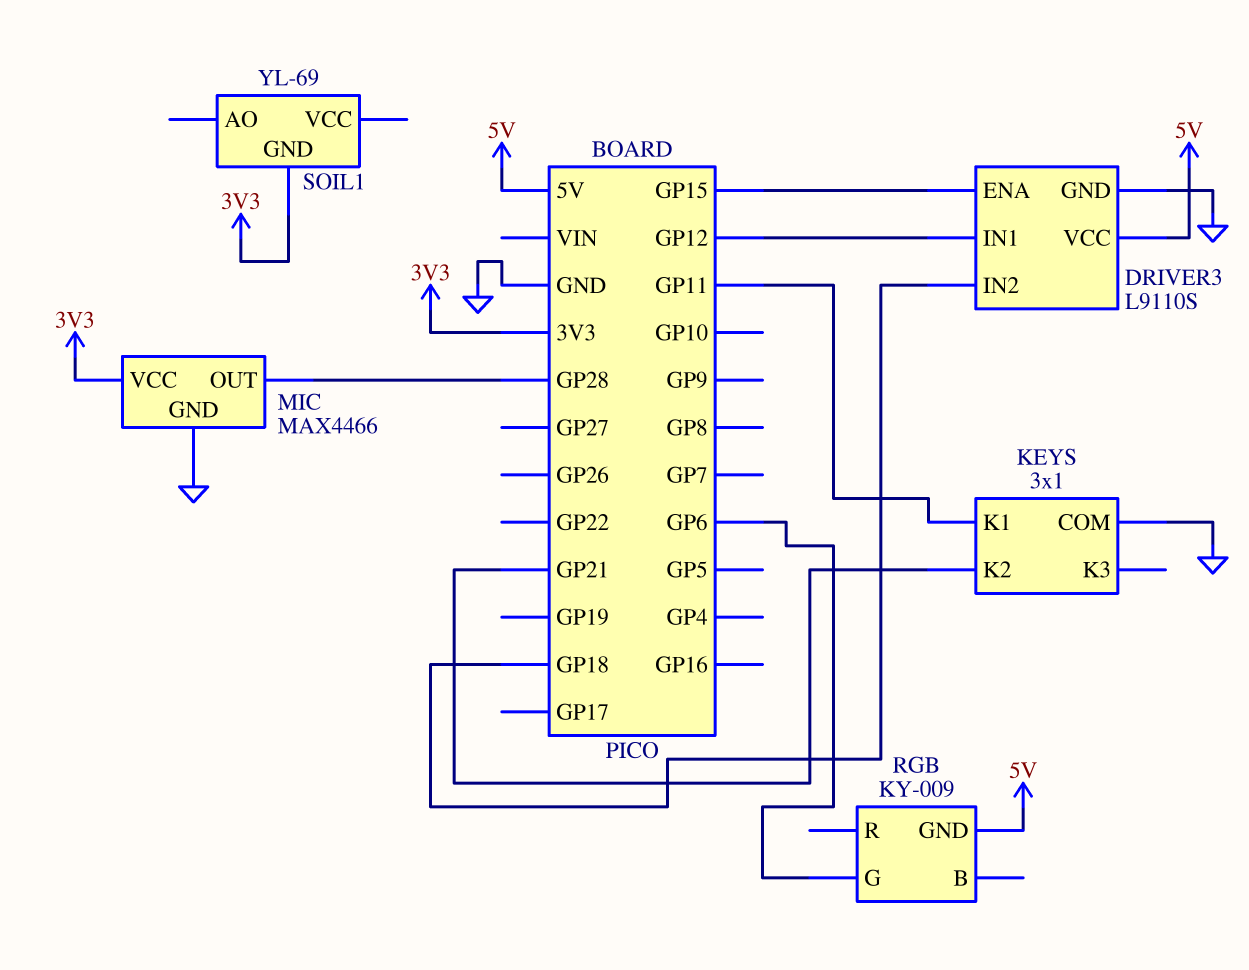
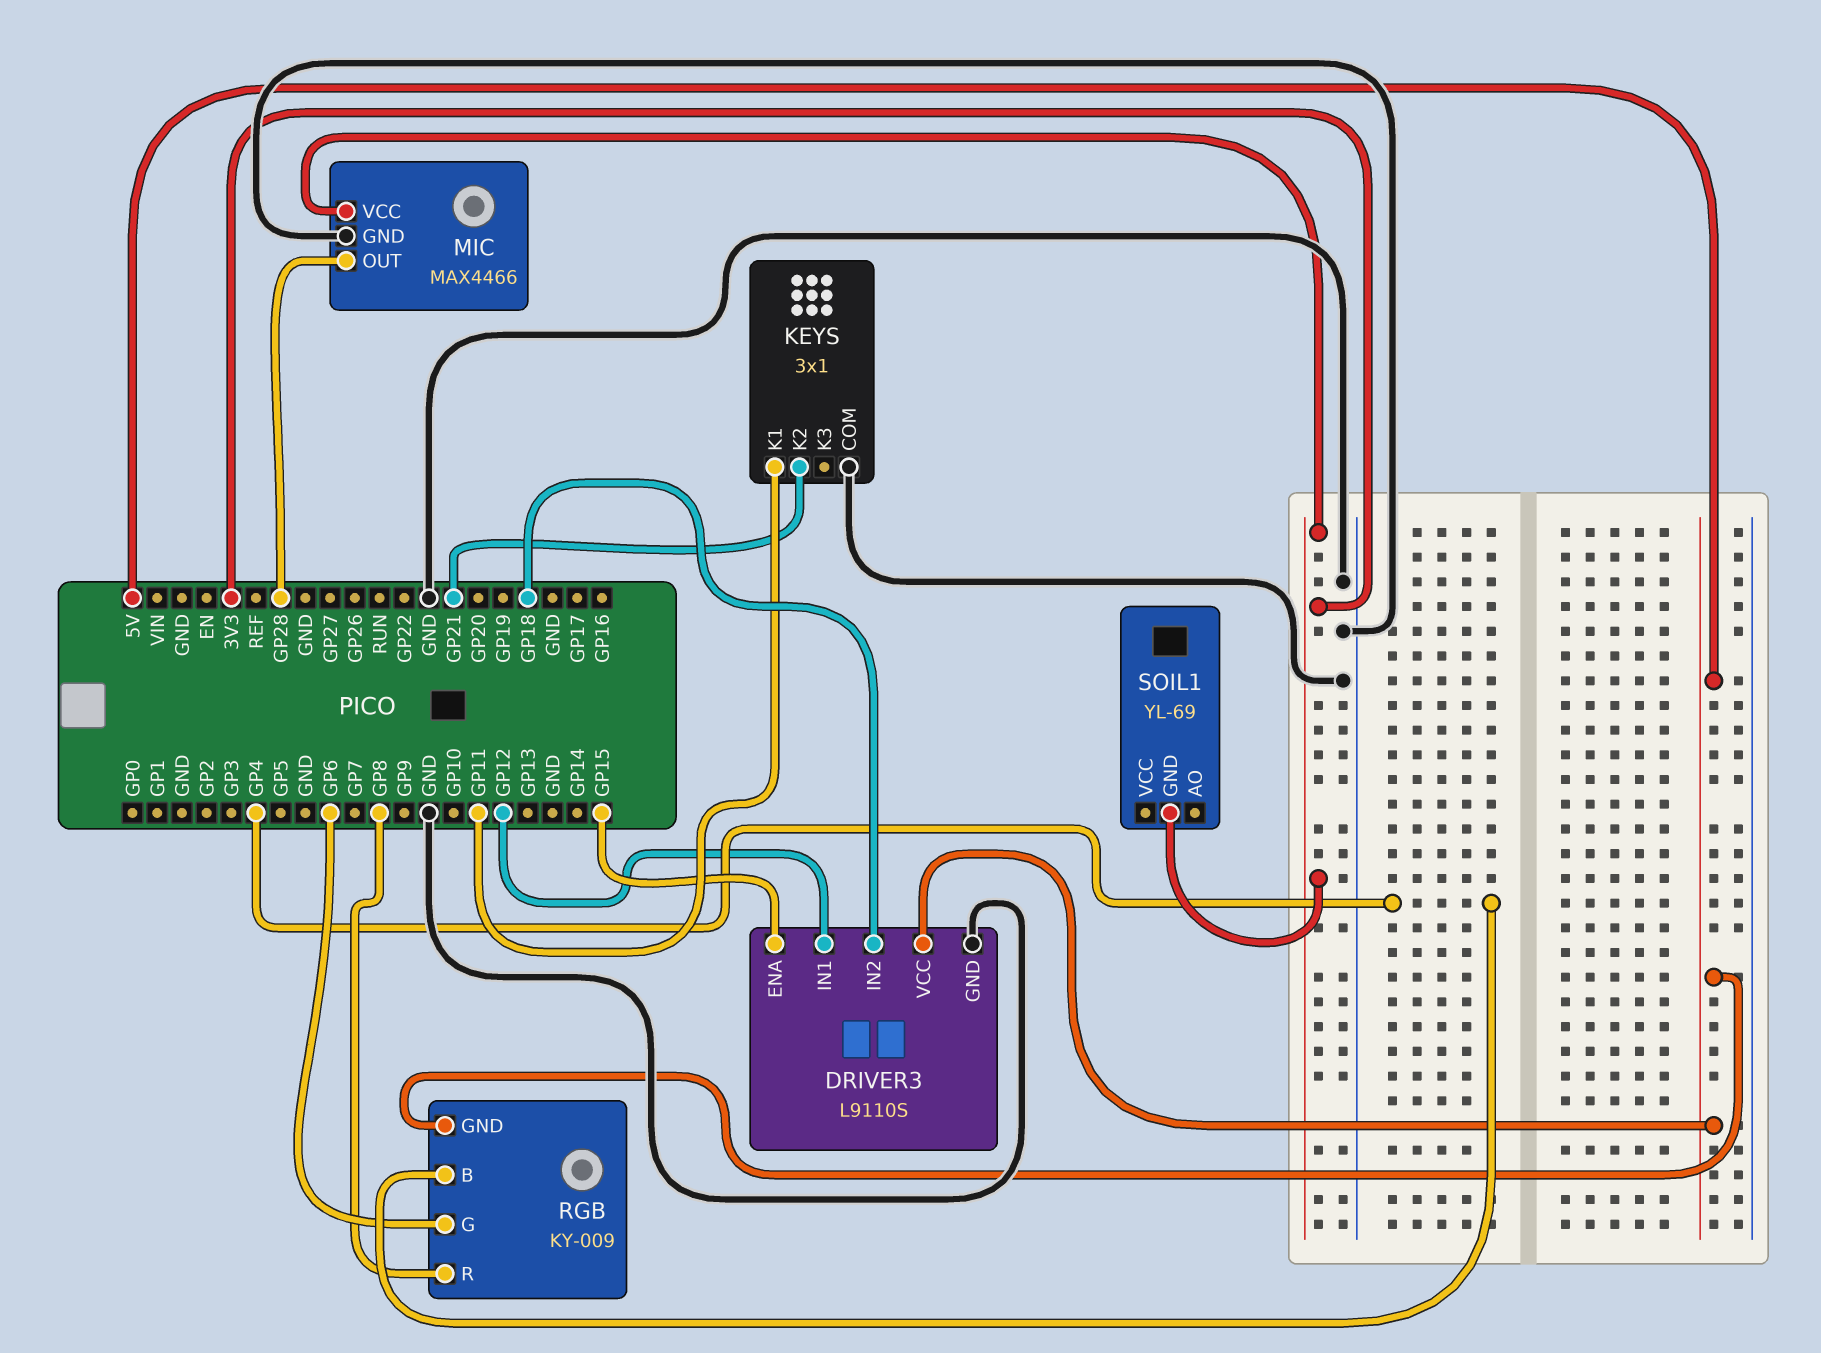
RGB pin B: none -> GP4
RGB pin R: none -> GP8

